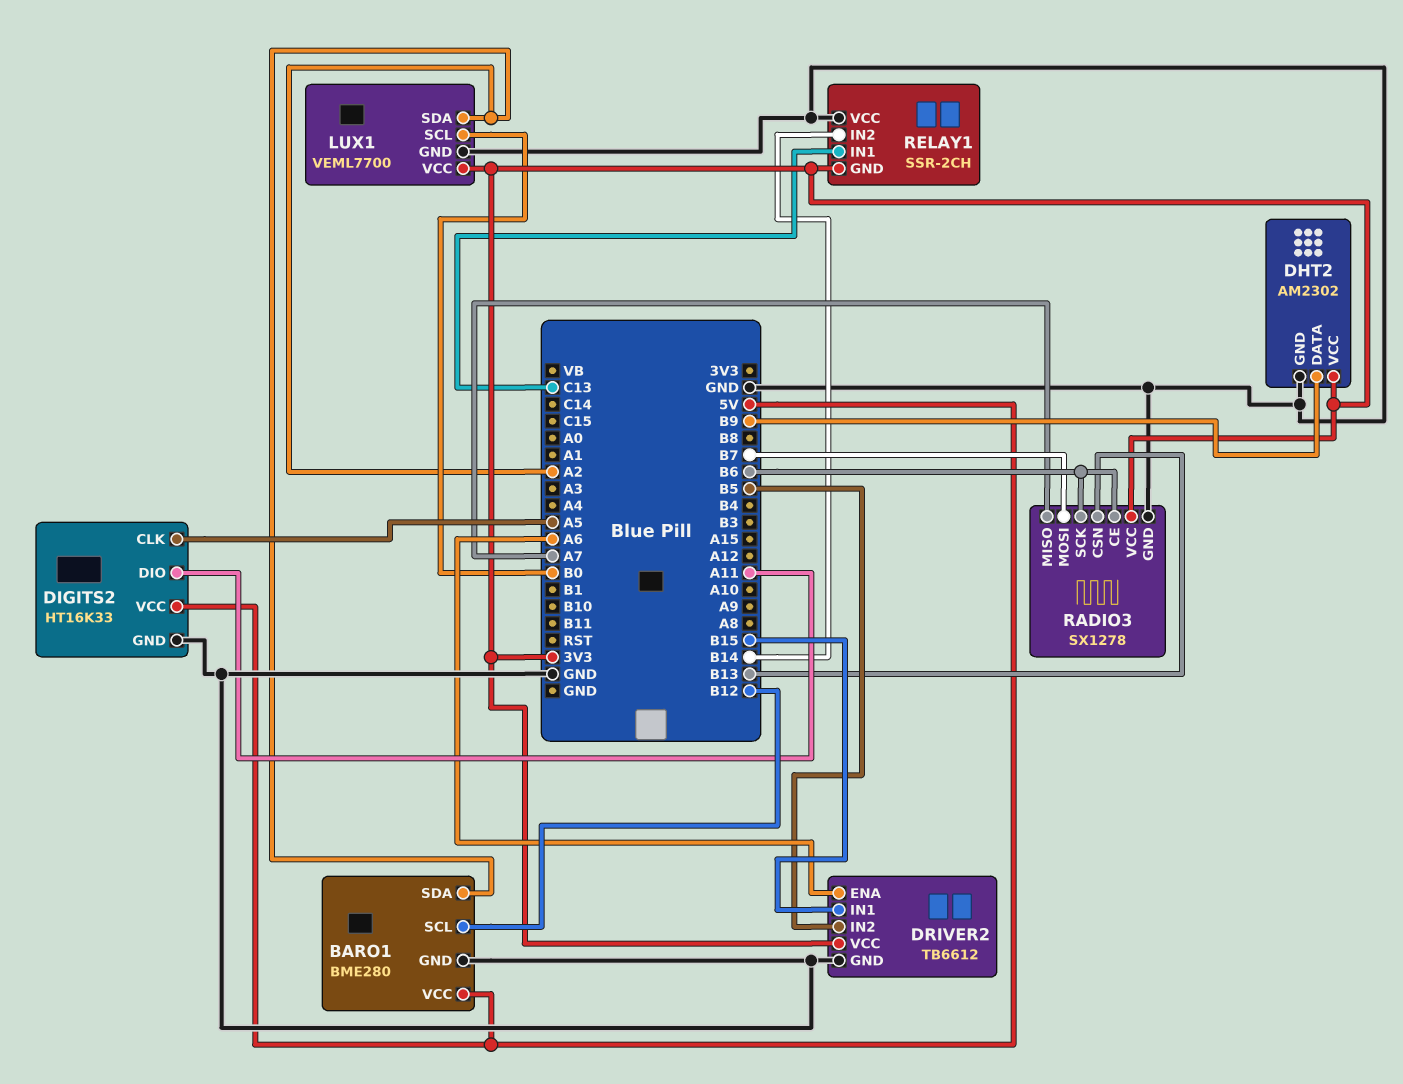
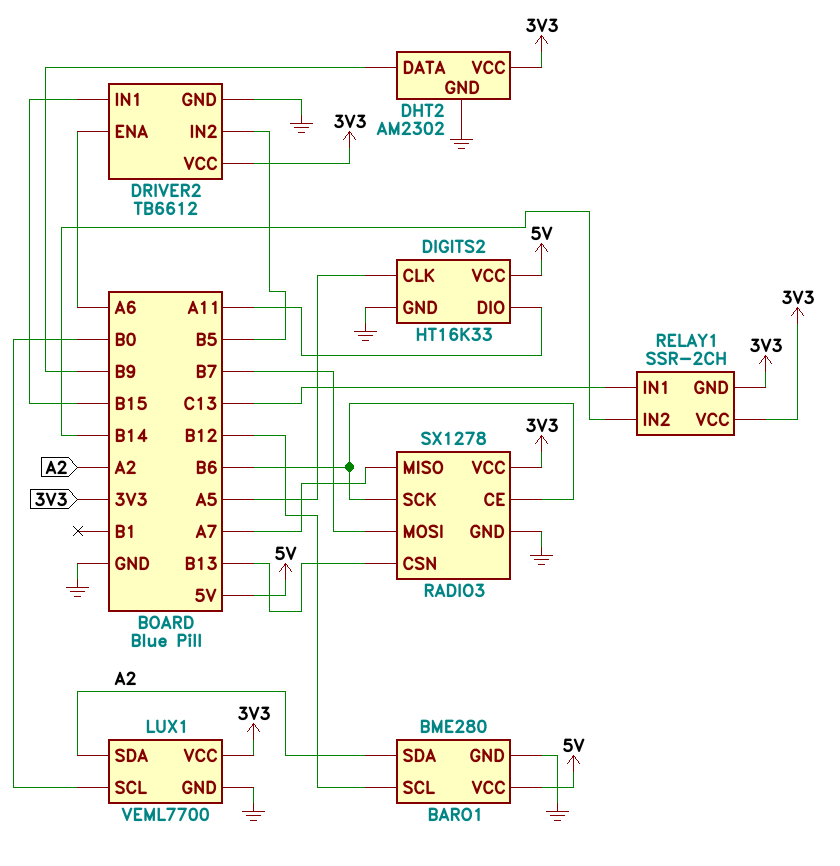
RELAY1 pin VCC: GND -> 3V3

